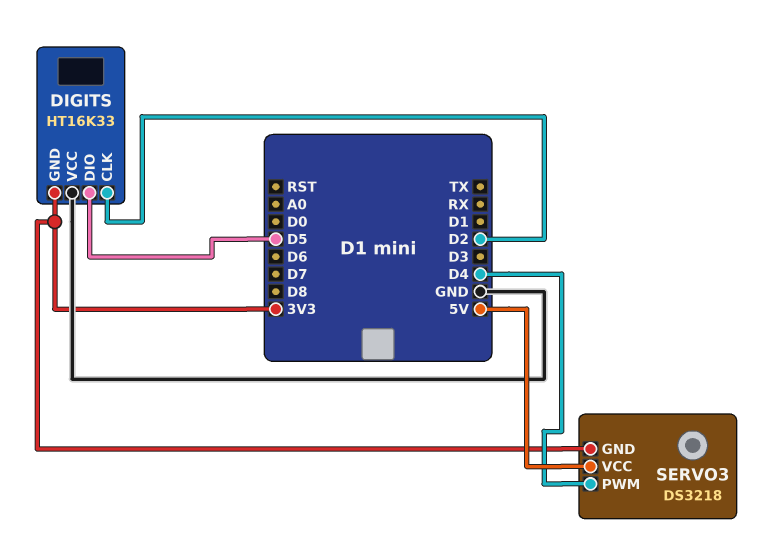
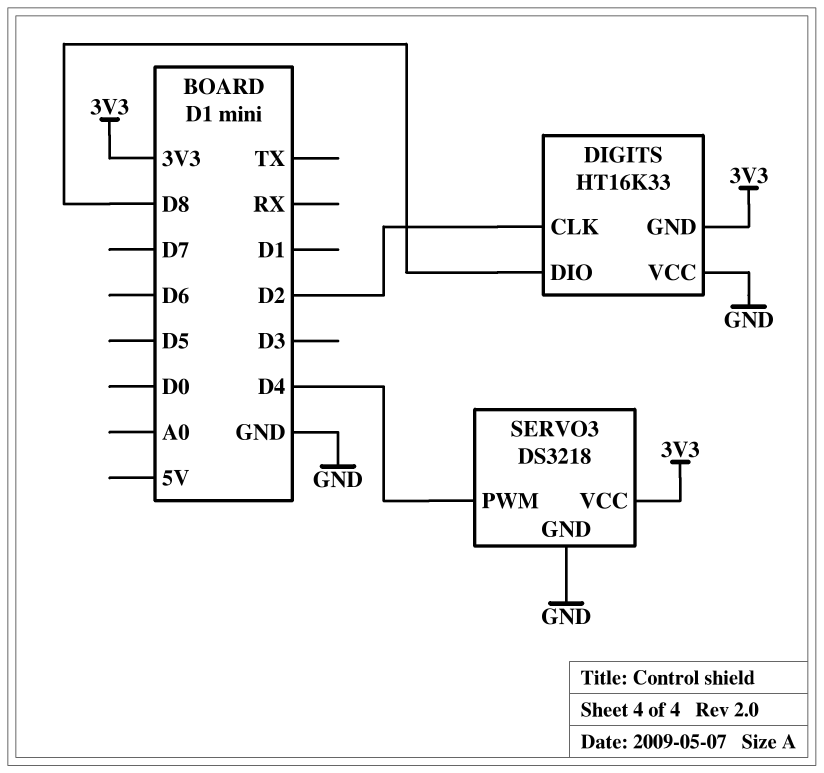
DIGITS pin DIO: D5 -> D8
SERVO3 pin GND: 3V3 -> GND
SERVO3 pin VCC: 5V -> 3V3

